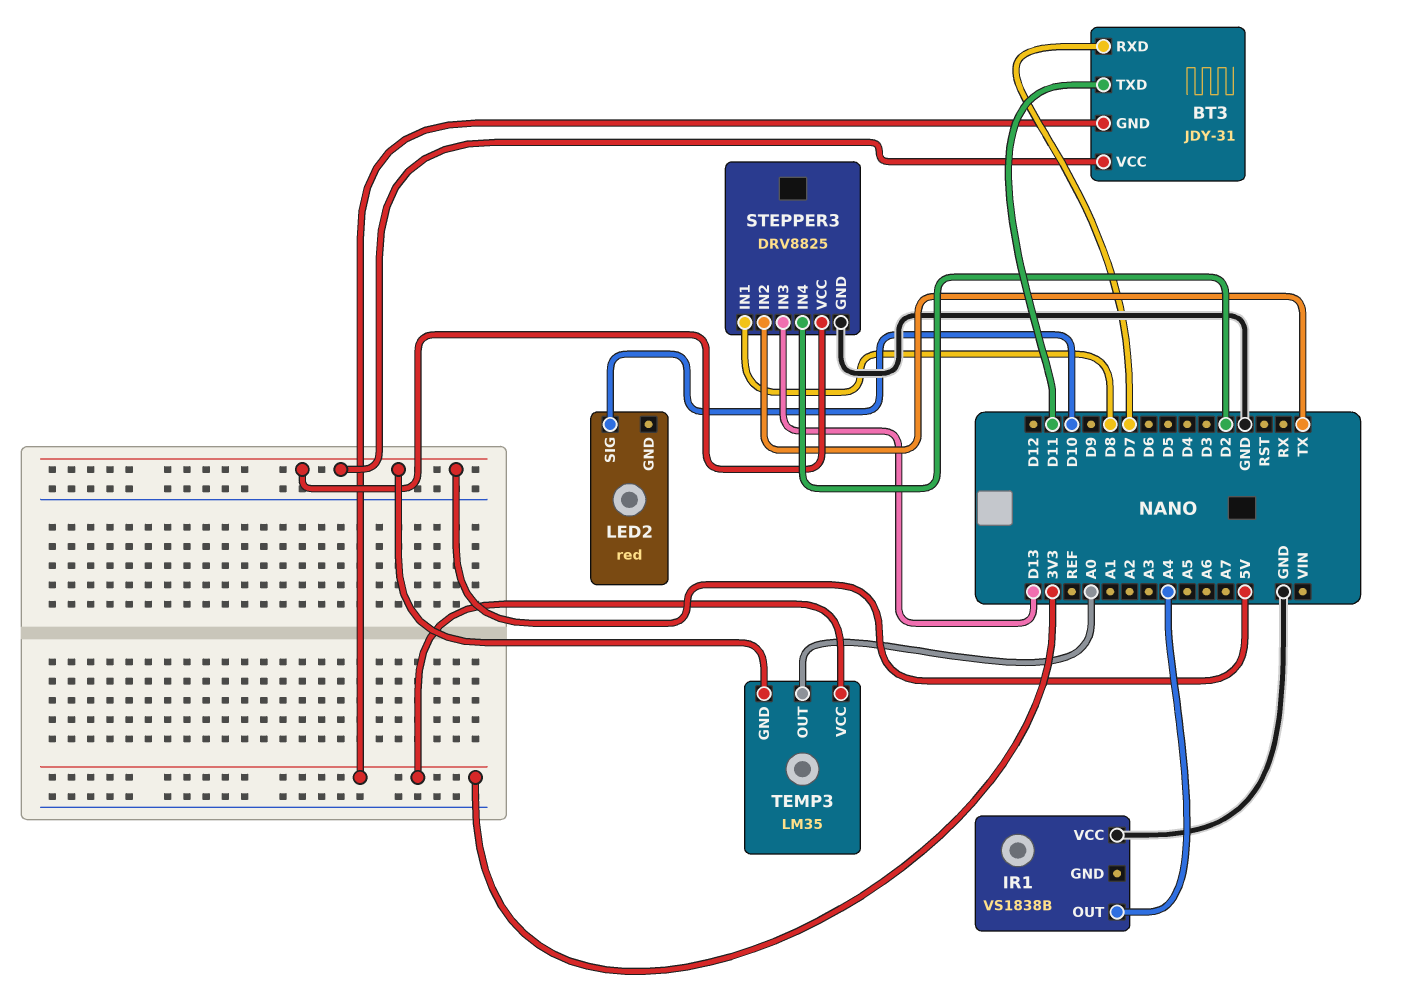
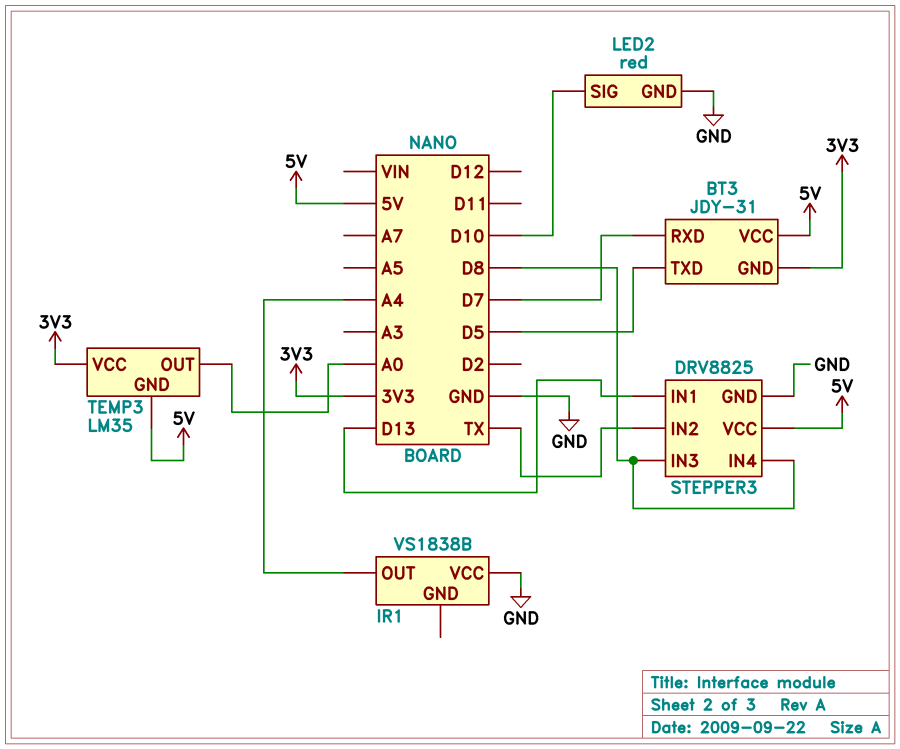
BT3 pin TXD: D11 -> D5
LED2 pin GND: none -> GND
STEPPER3 pin IN1: D8 -> D13
STEPPER3 pin IN3: D13 -> D8
STEPPER3 pin IN4: D2 -> D8

